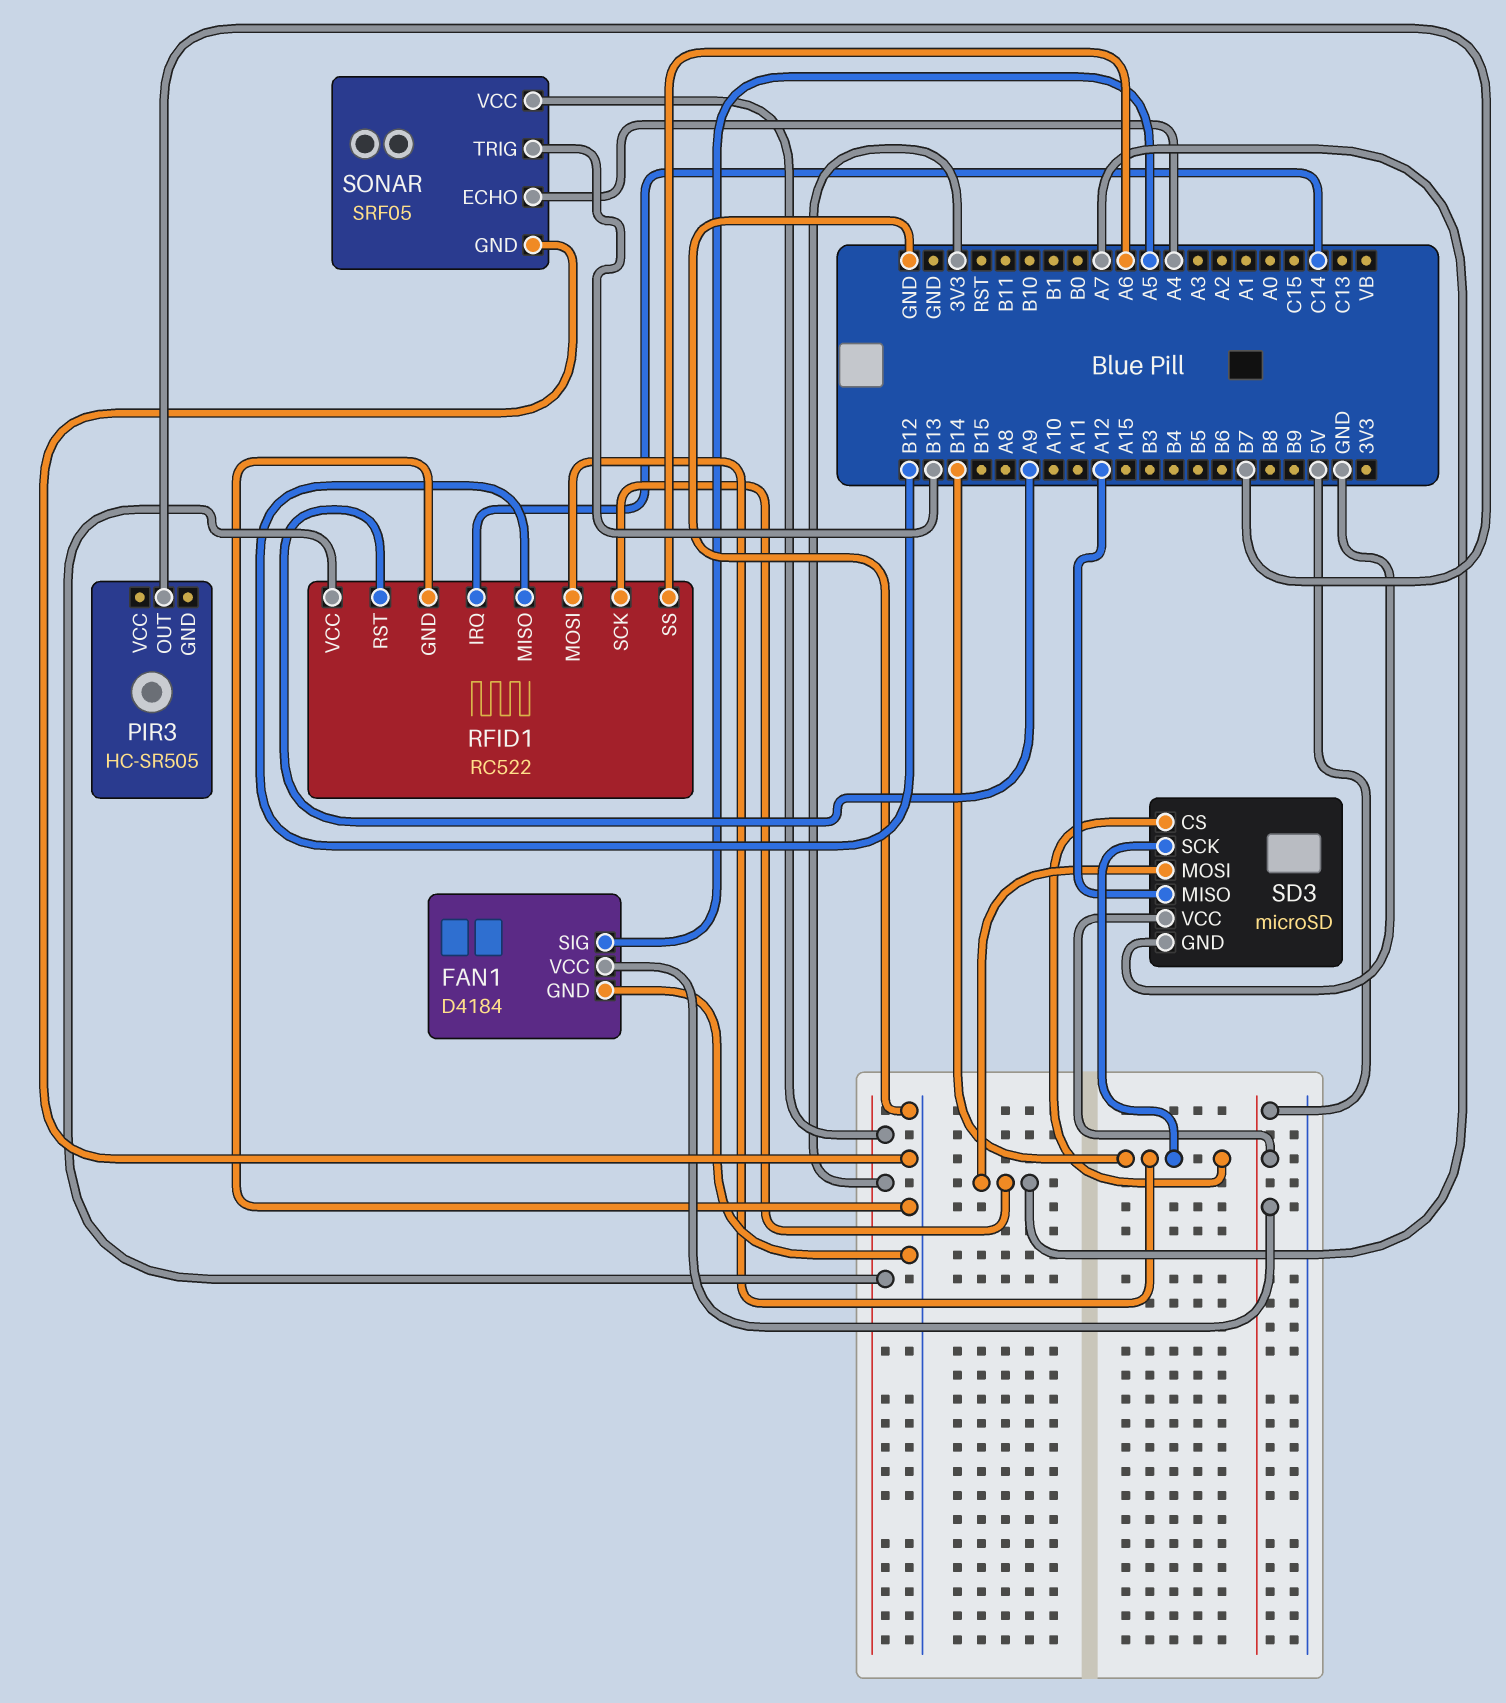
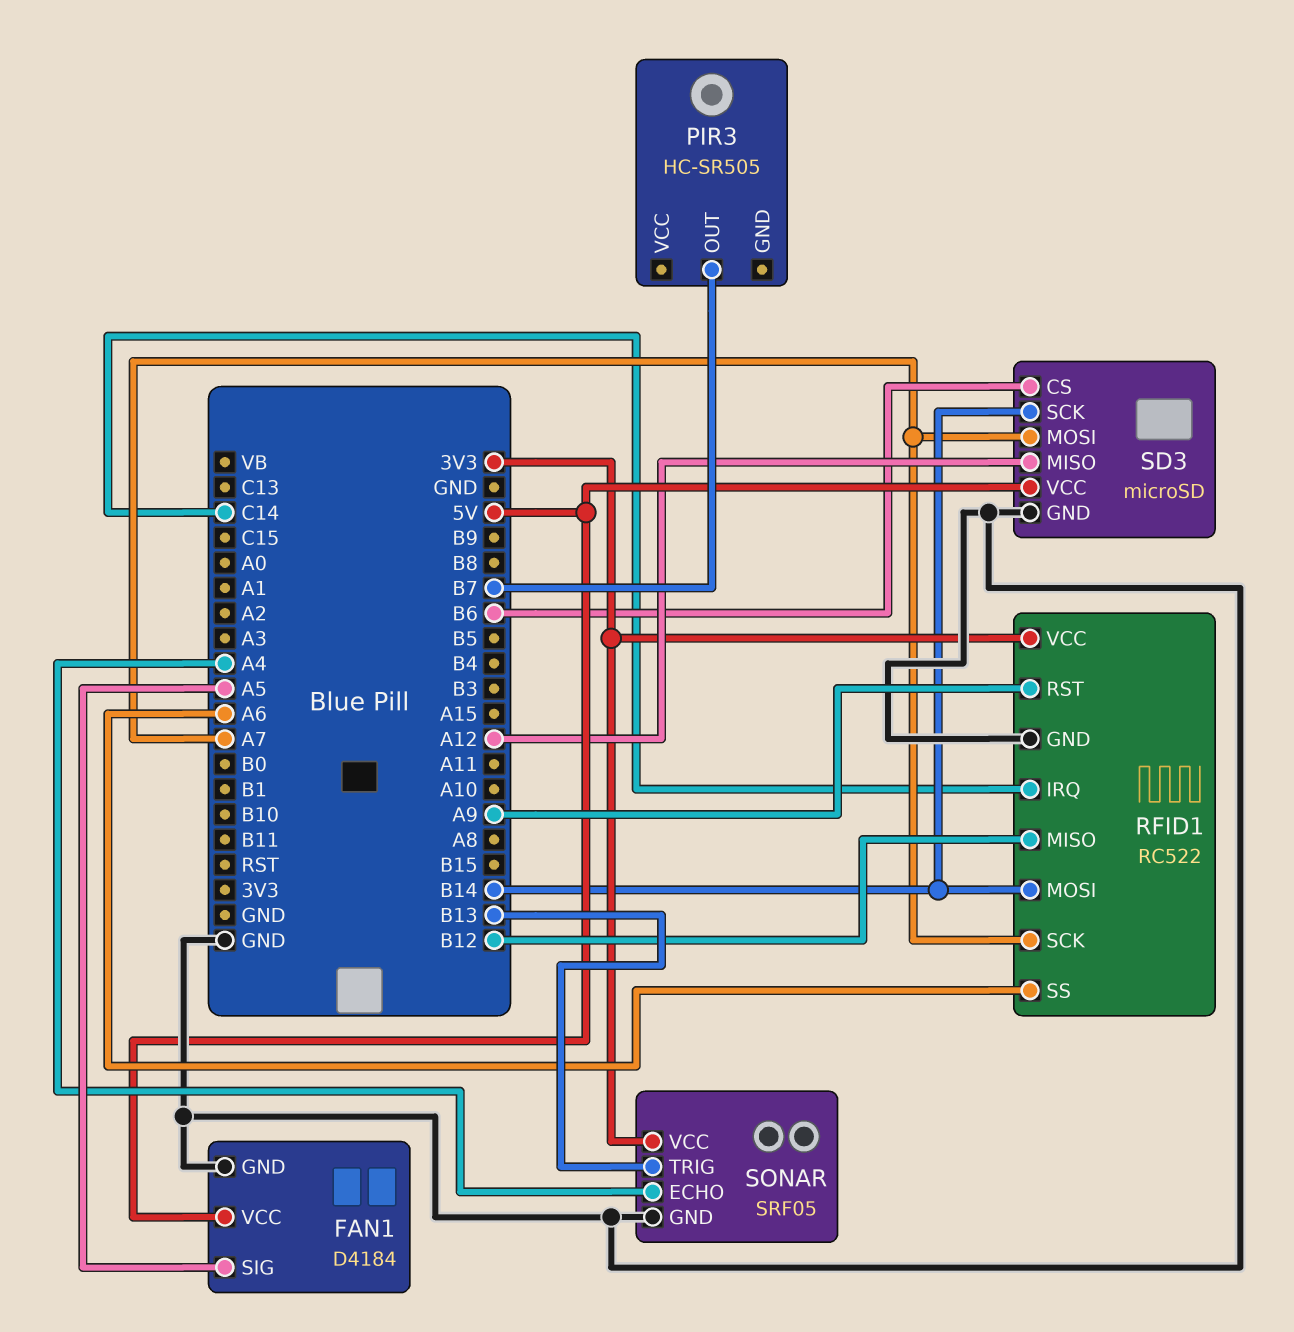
SD3 pin CS: B14 -> B6

